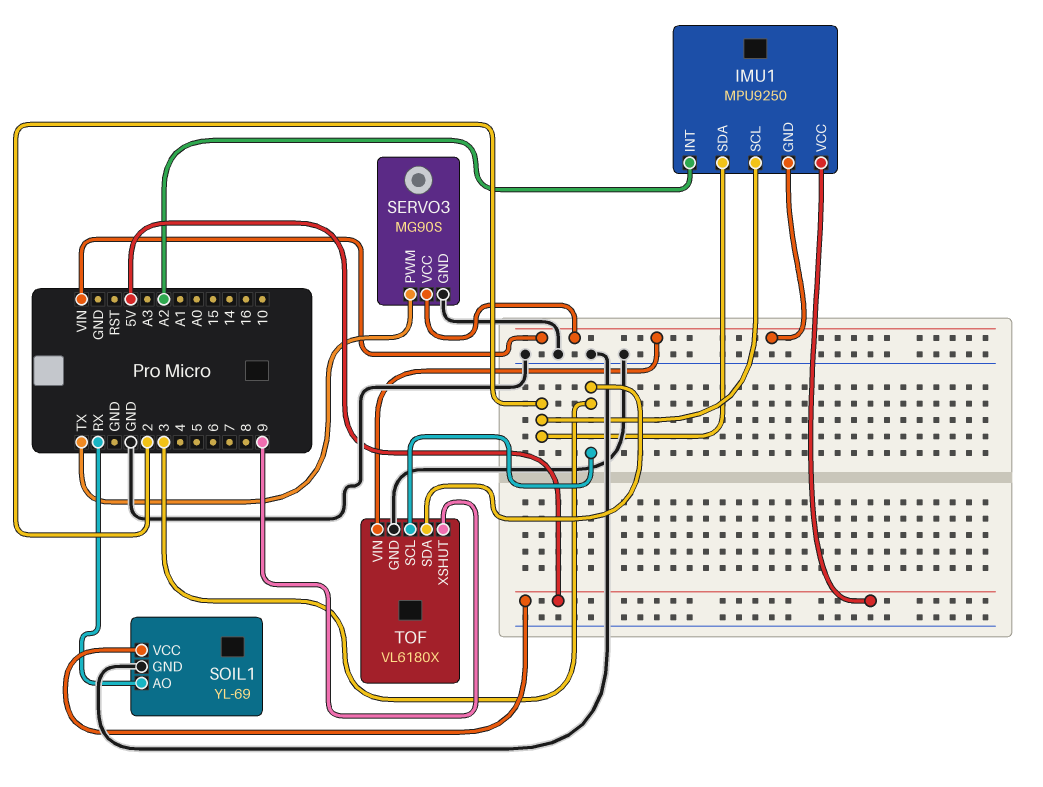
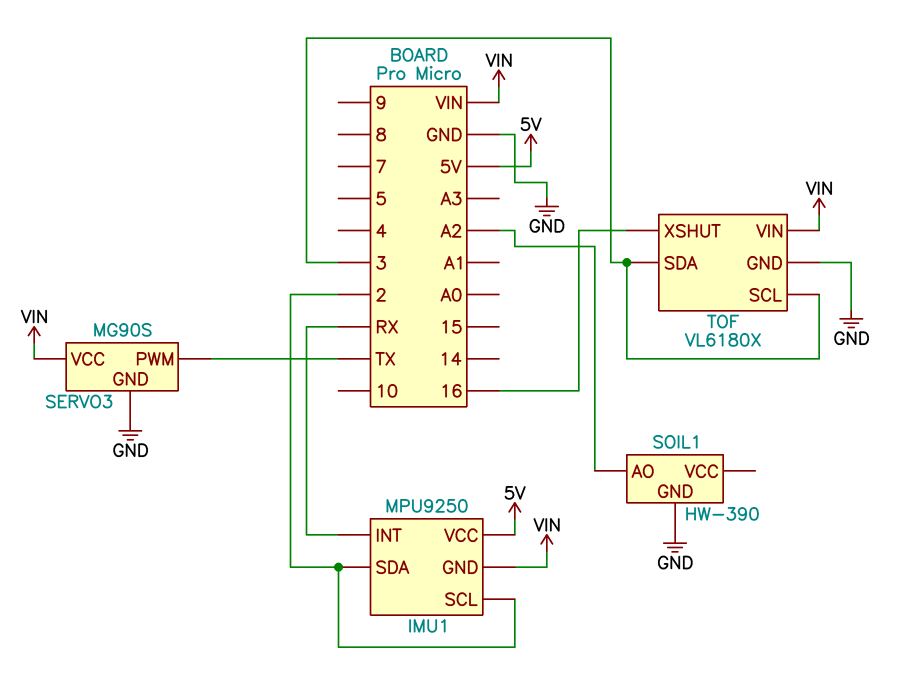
IMU1 pin INT: A2 -> RX
SOIL1: YL-69 -> HW-390
SOIL1 pin AO: RX -> A2
SOIL1 pin VCC: 5V -> none
TOF pin XSHUT: 9 -> 16

